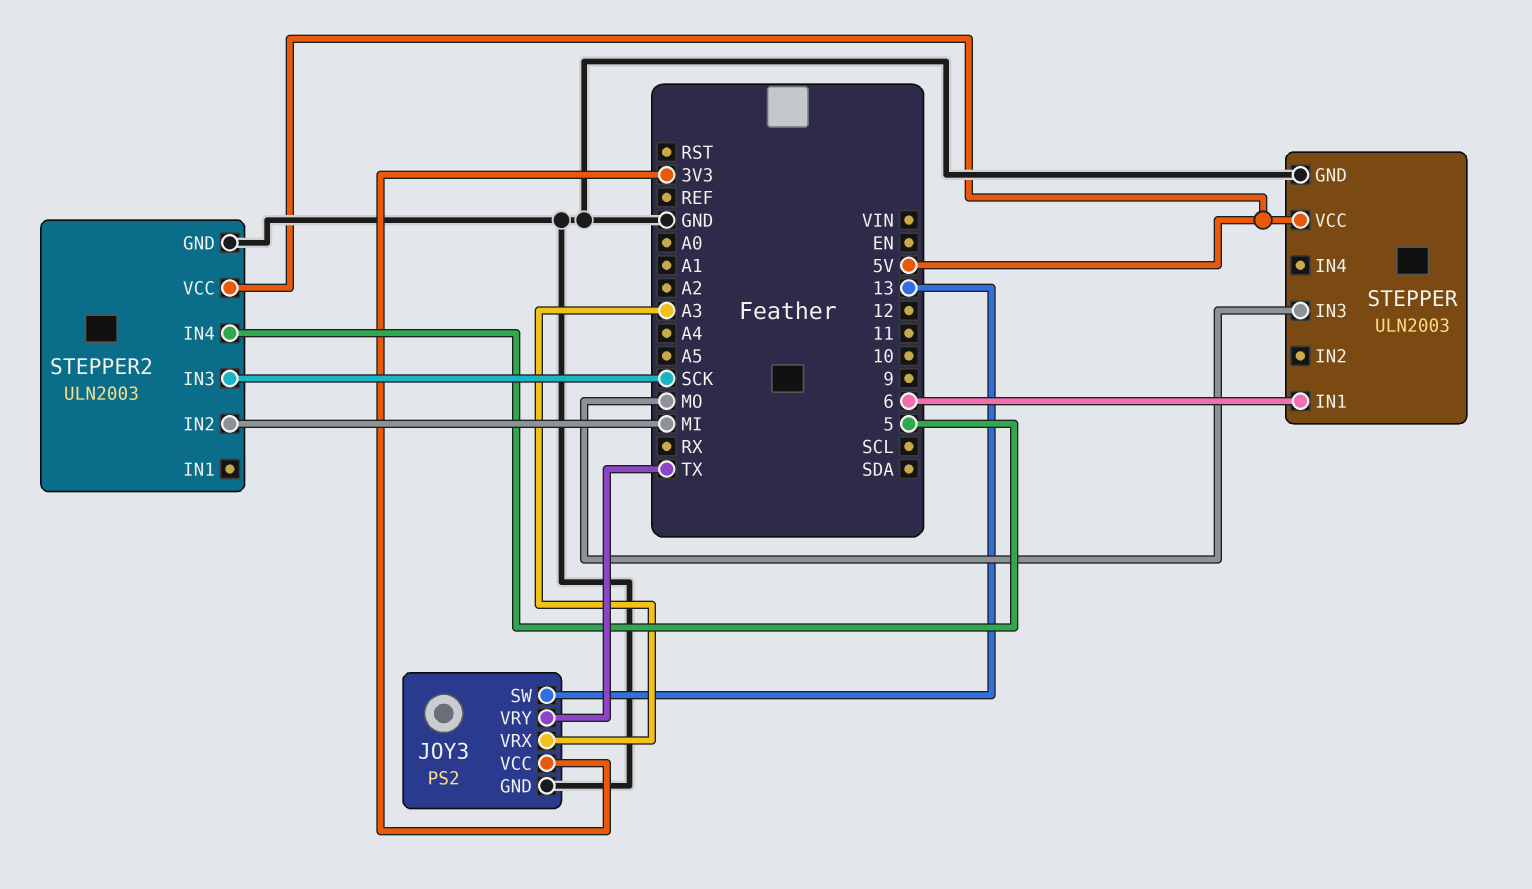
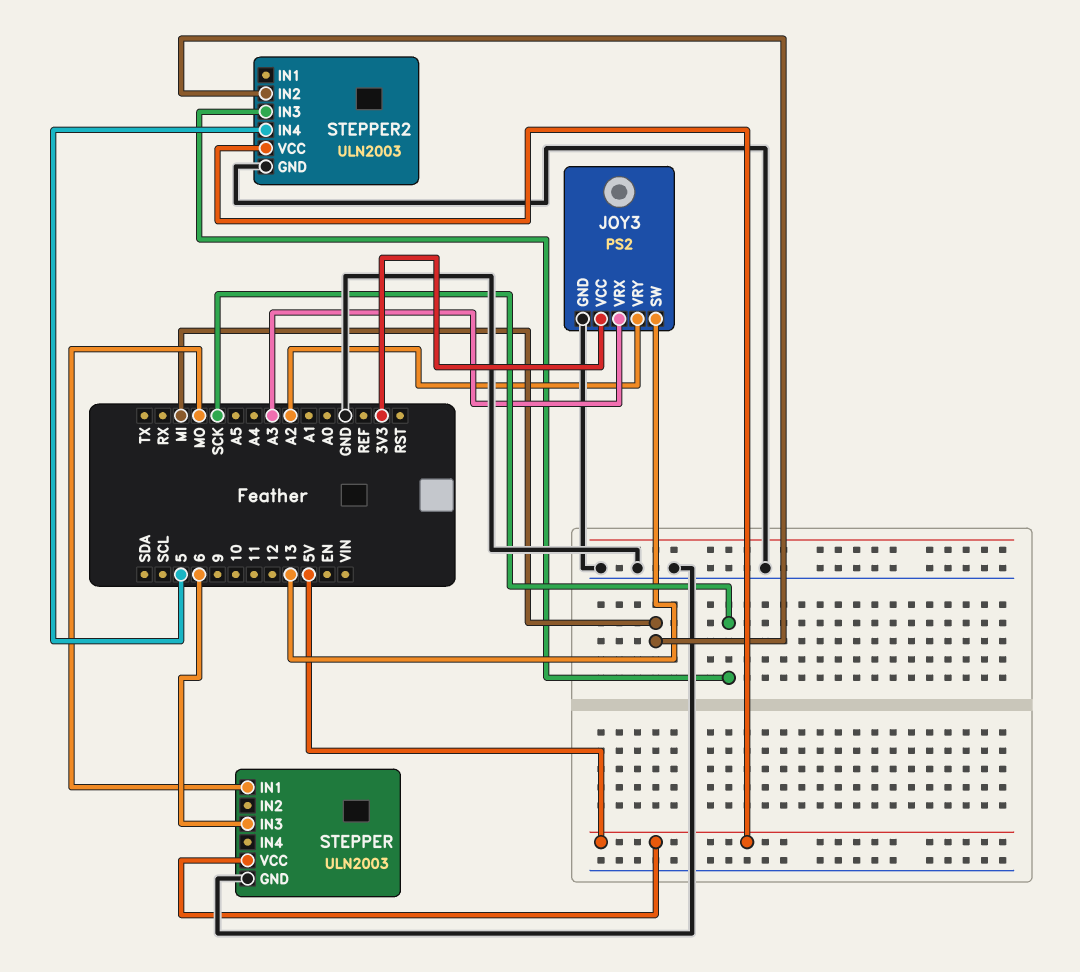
JOY3 pin VRY: TX -> A2
STEPPER pin IN1: 6 -> MO
STEPPER pin IN3: MO -> 6

